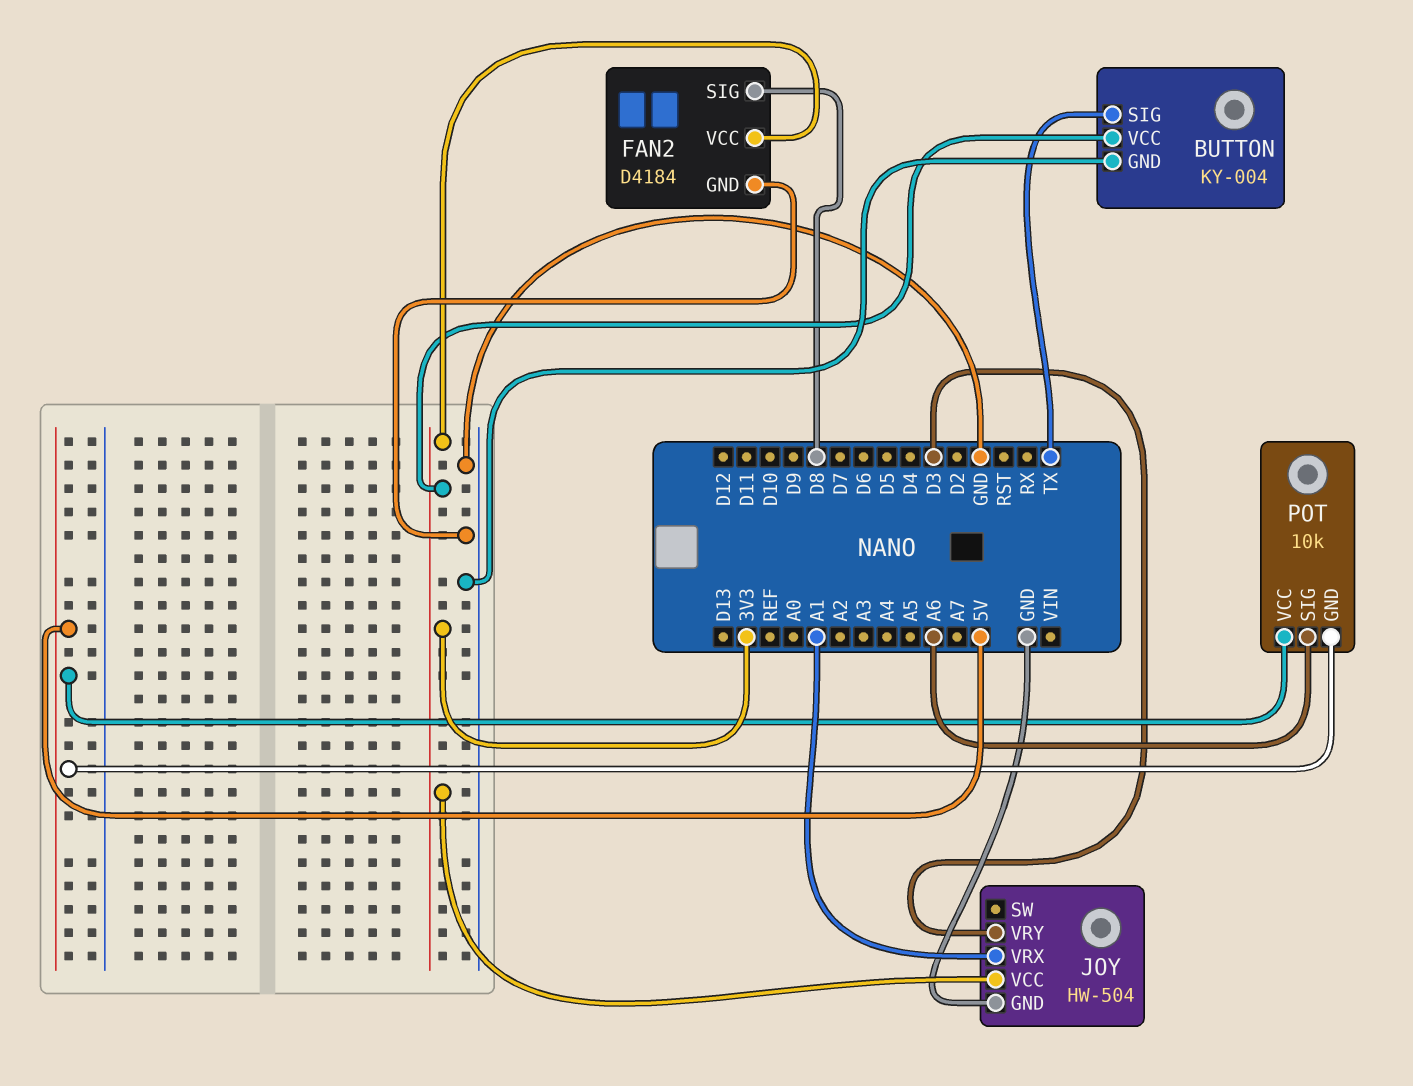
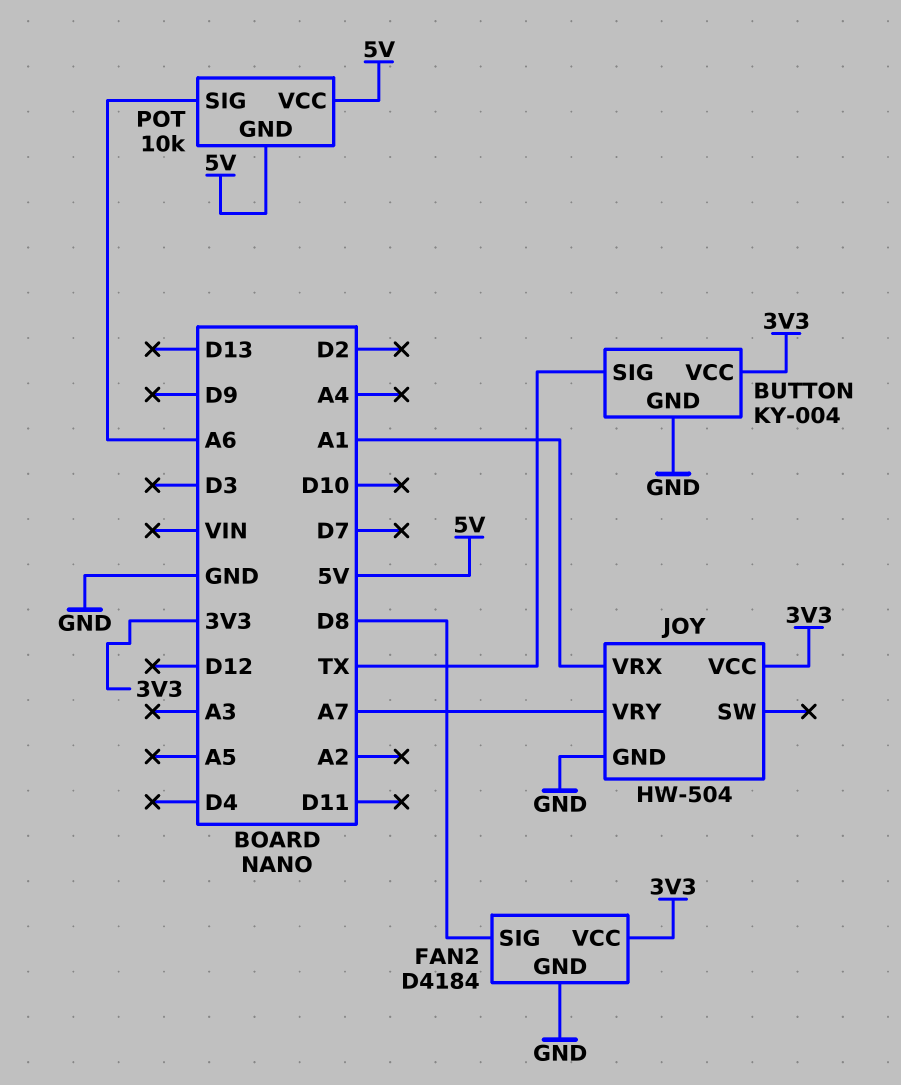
JOY pin VRY: D3 -> A7

